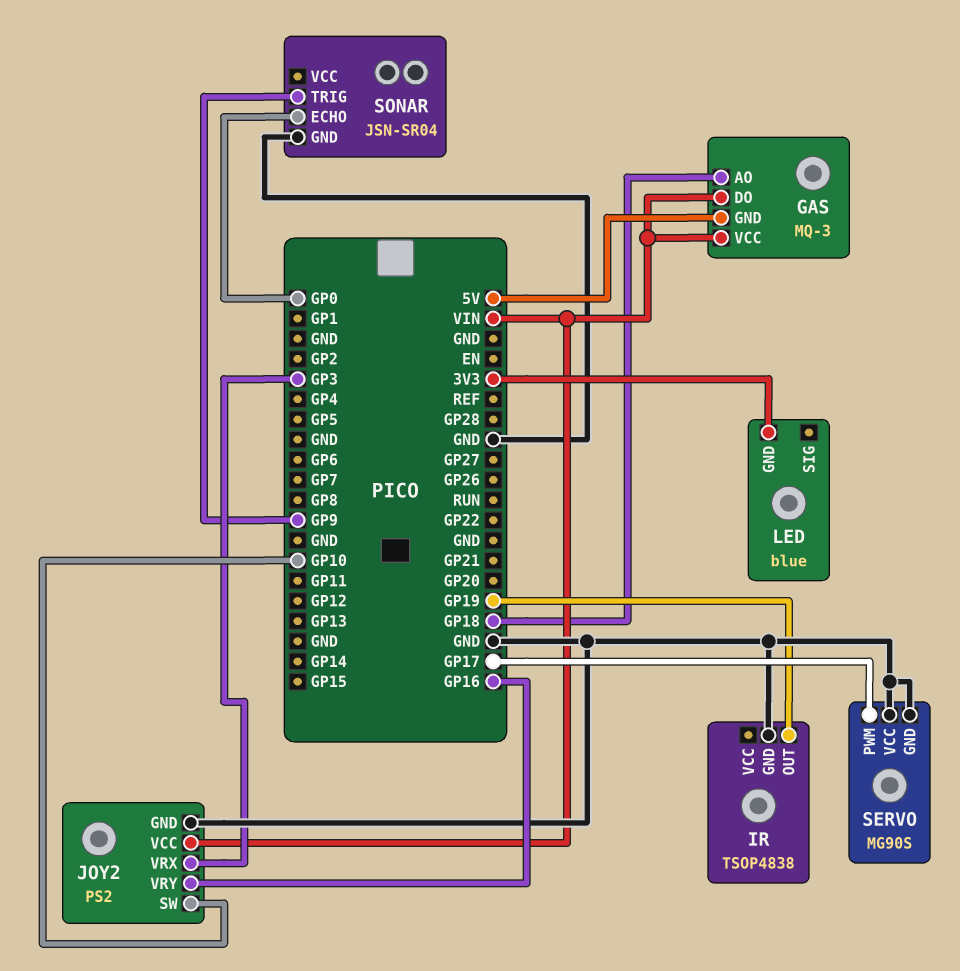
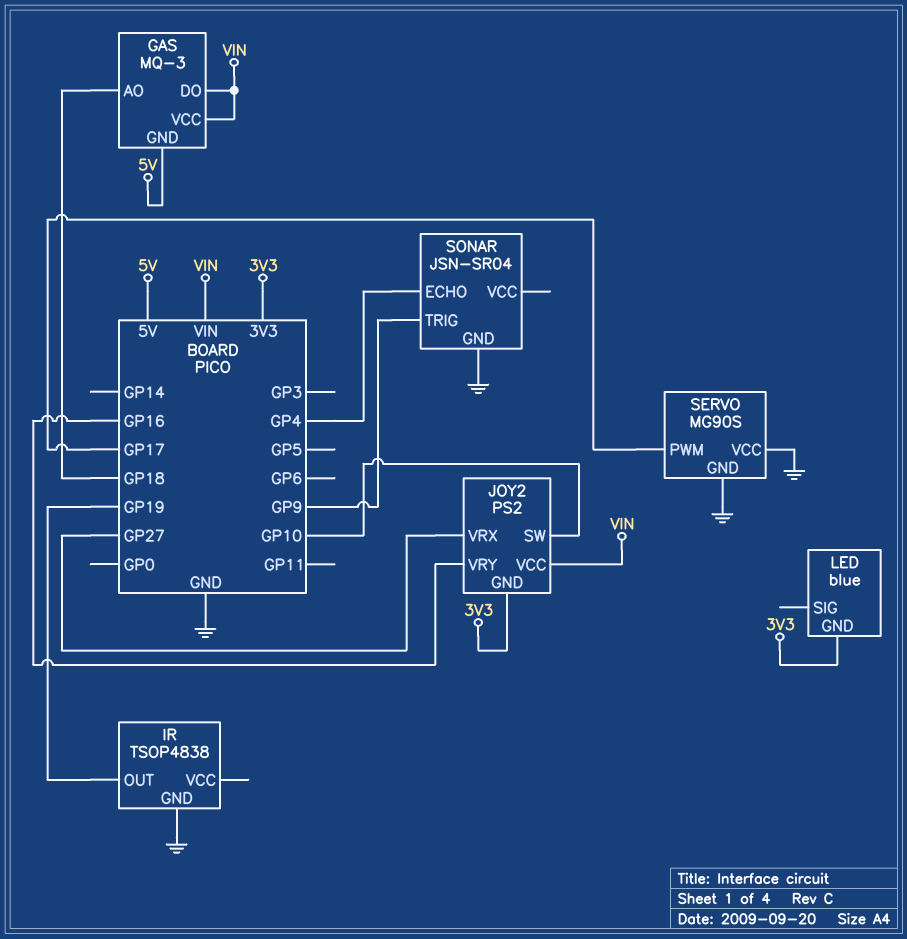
JOY2 pin GND: GND -> 3V3
JOY2 pin VRX: GP3 -> GP27
SONAR pin ECHO: GP0 -> GP4

